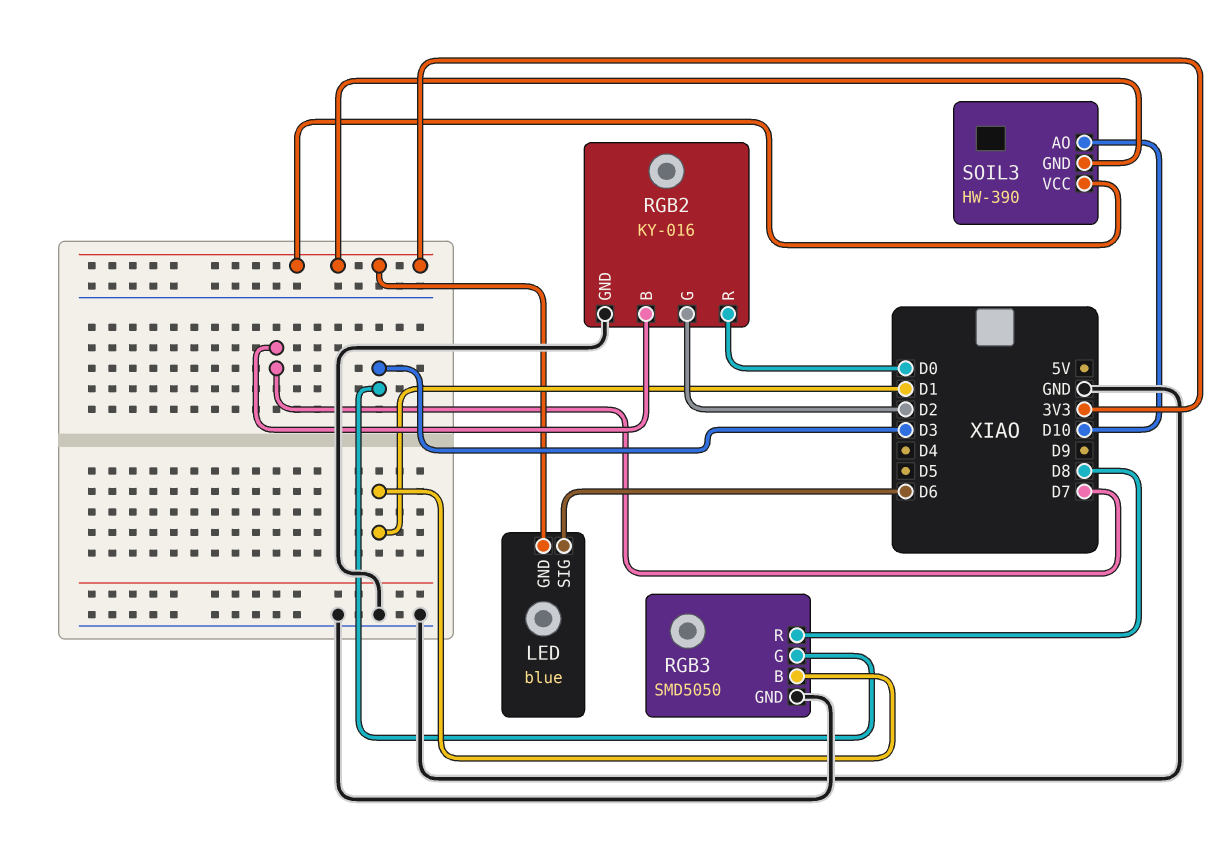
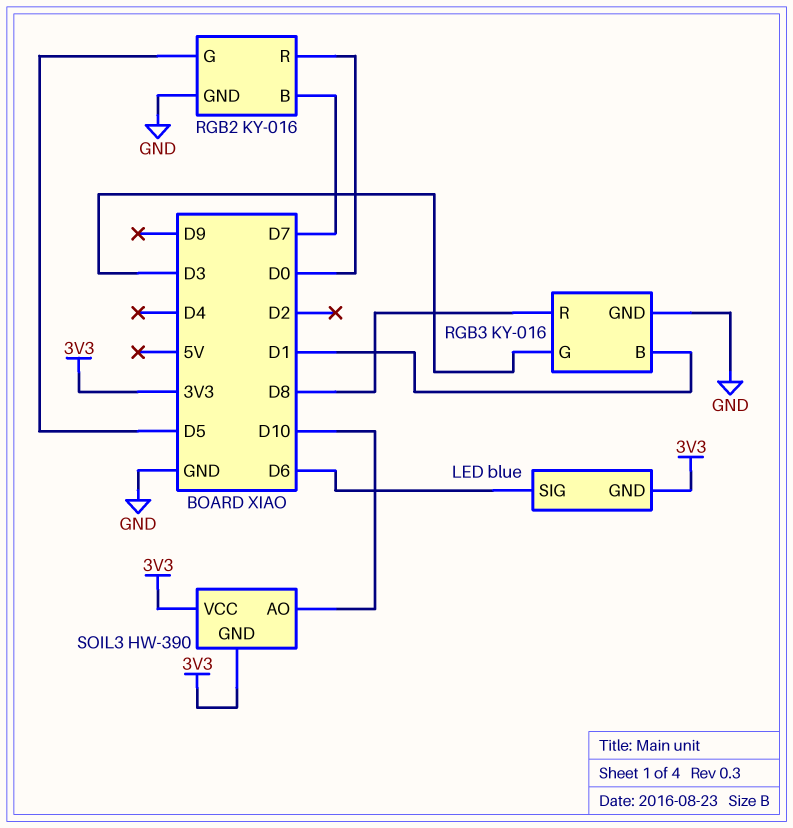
RGB2 pin G: D2 -> D5
RGB3: SMD5050 -> KY-016

